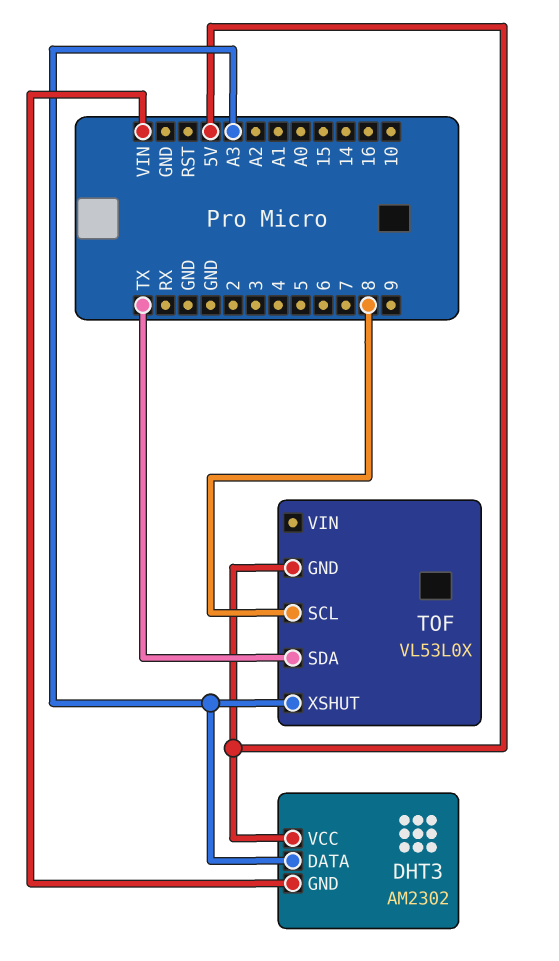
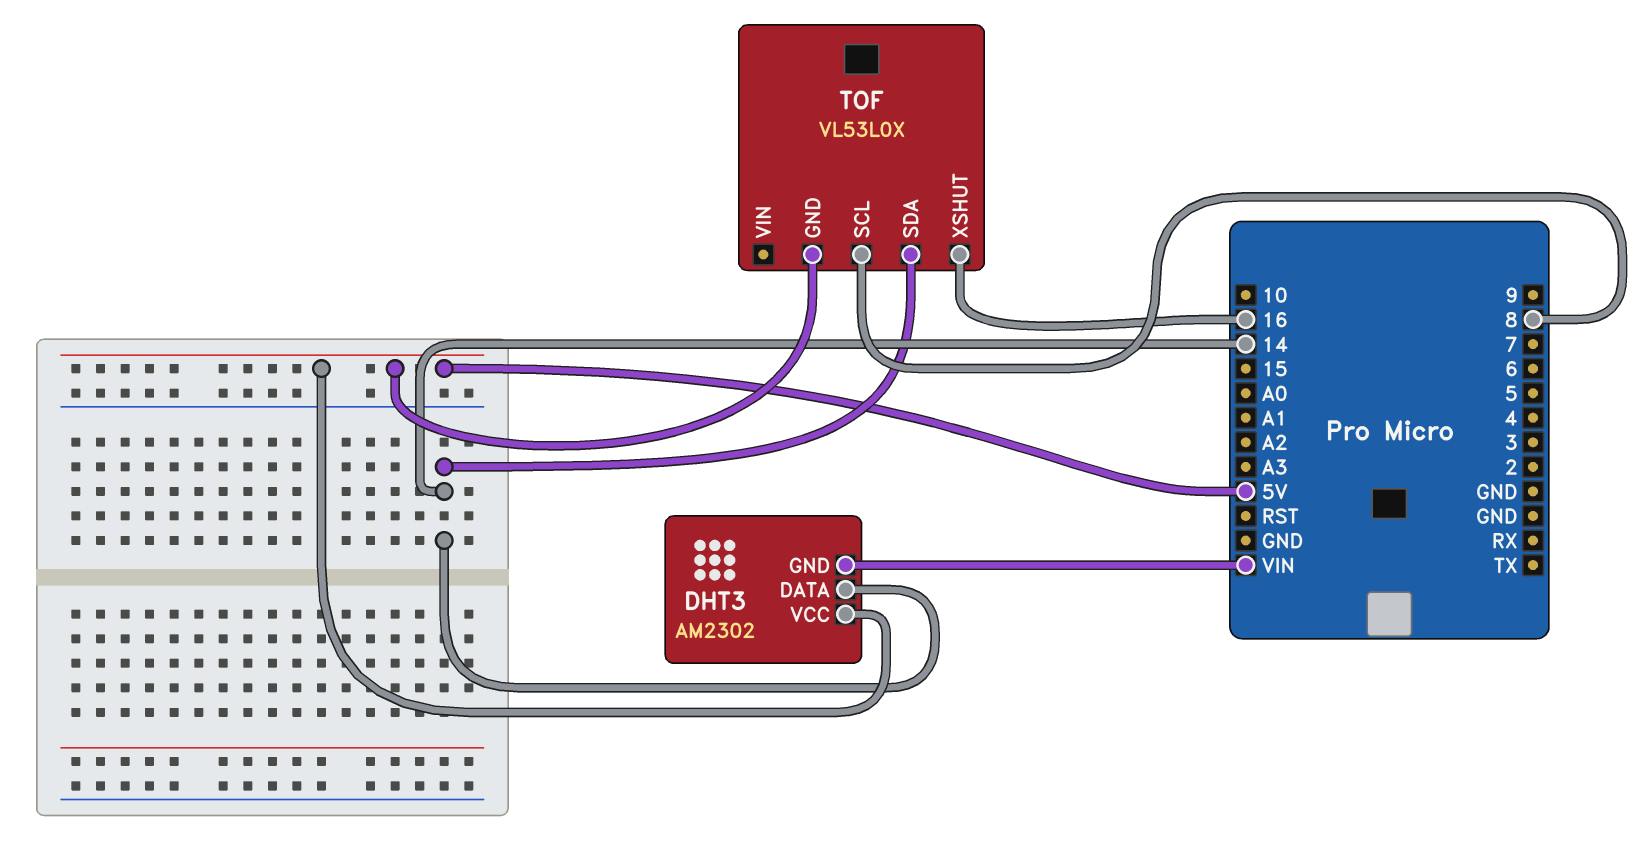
DHT3 pin DATA: A3 -> 14
TOF pin SDA: TX -> 14
TOF pin XSHUT: A3 -> 16

